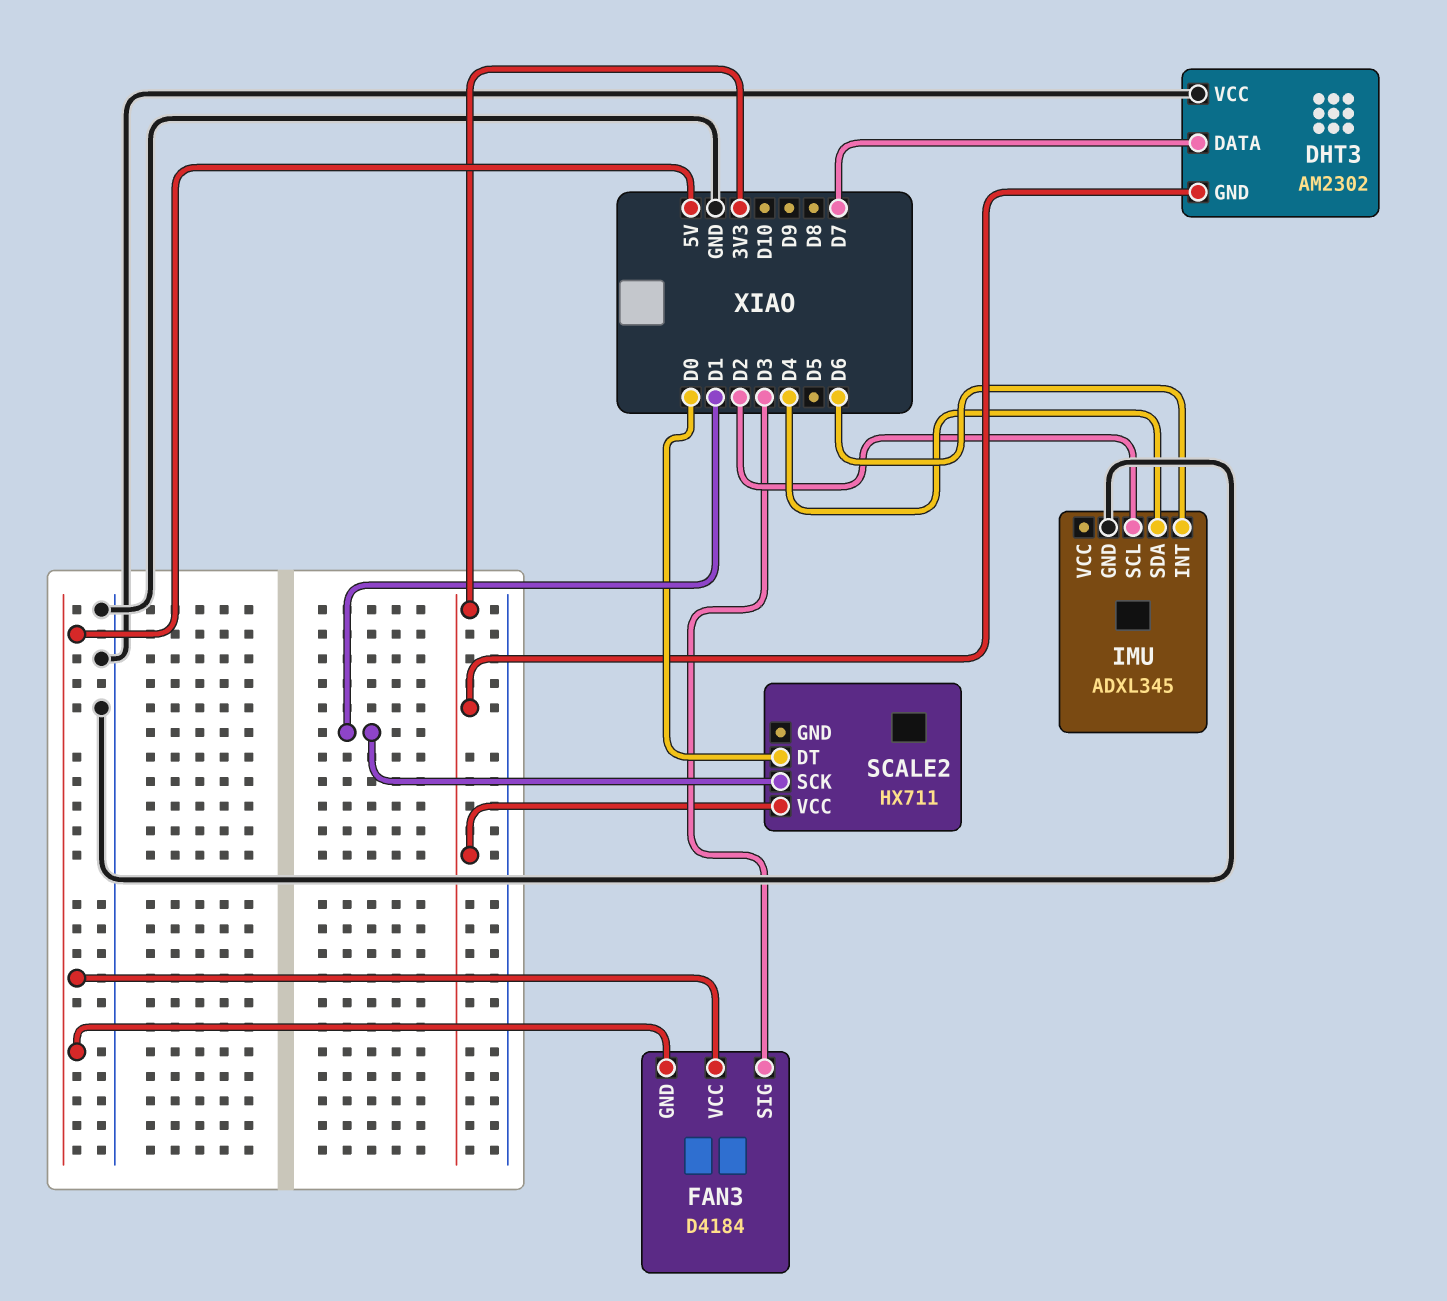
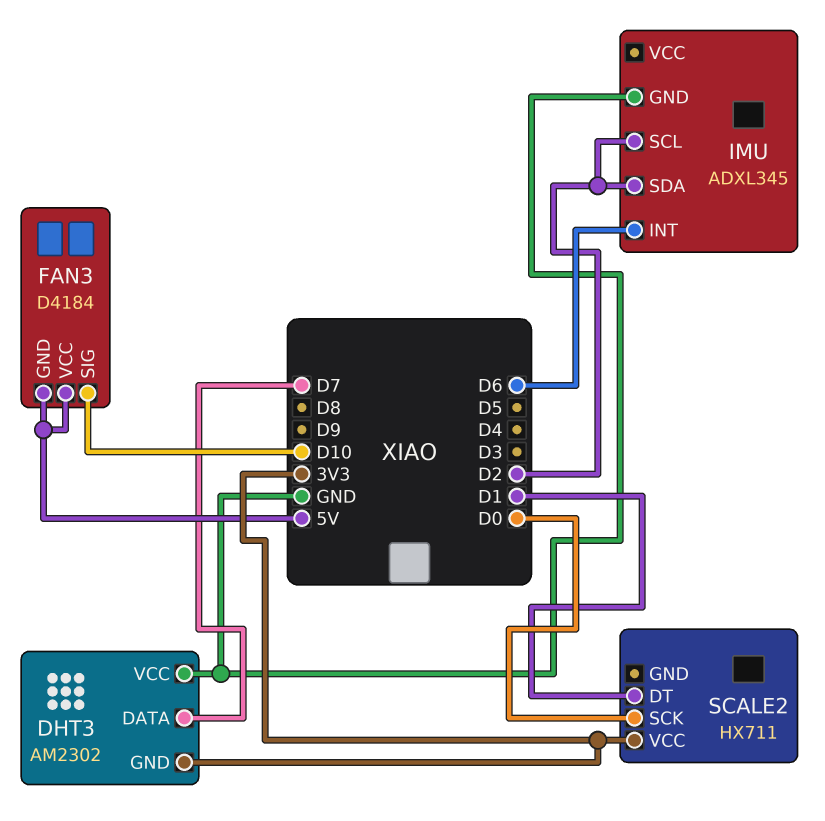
FAN3 pin SIG: D3 -> D10
IMU pin SDA: D4 -> D2
SCALE2 pin DT: D0 -> D1
SCALE2 pin SCK: D1 -> D0

